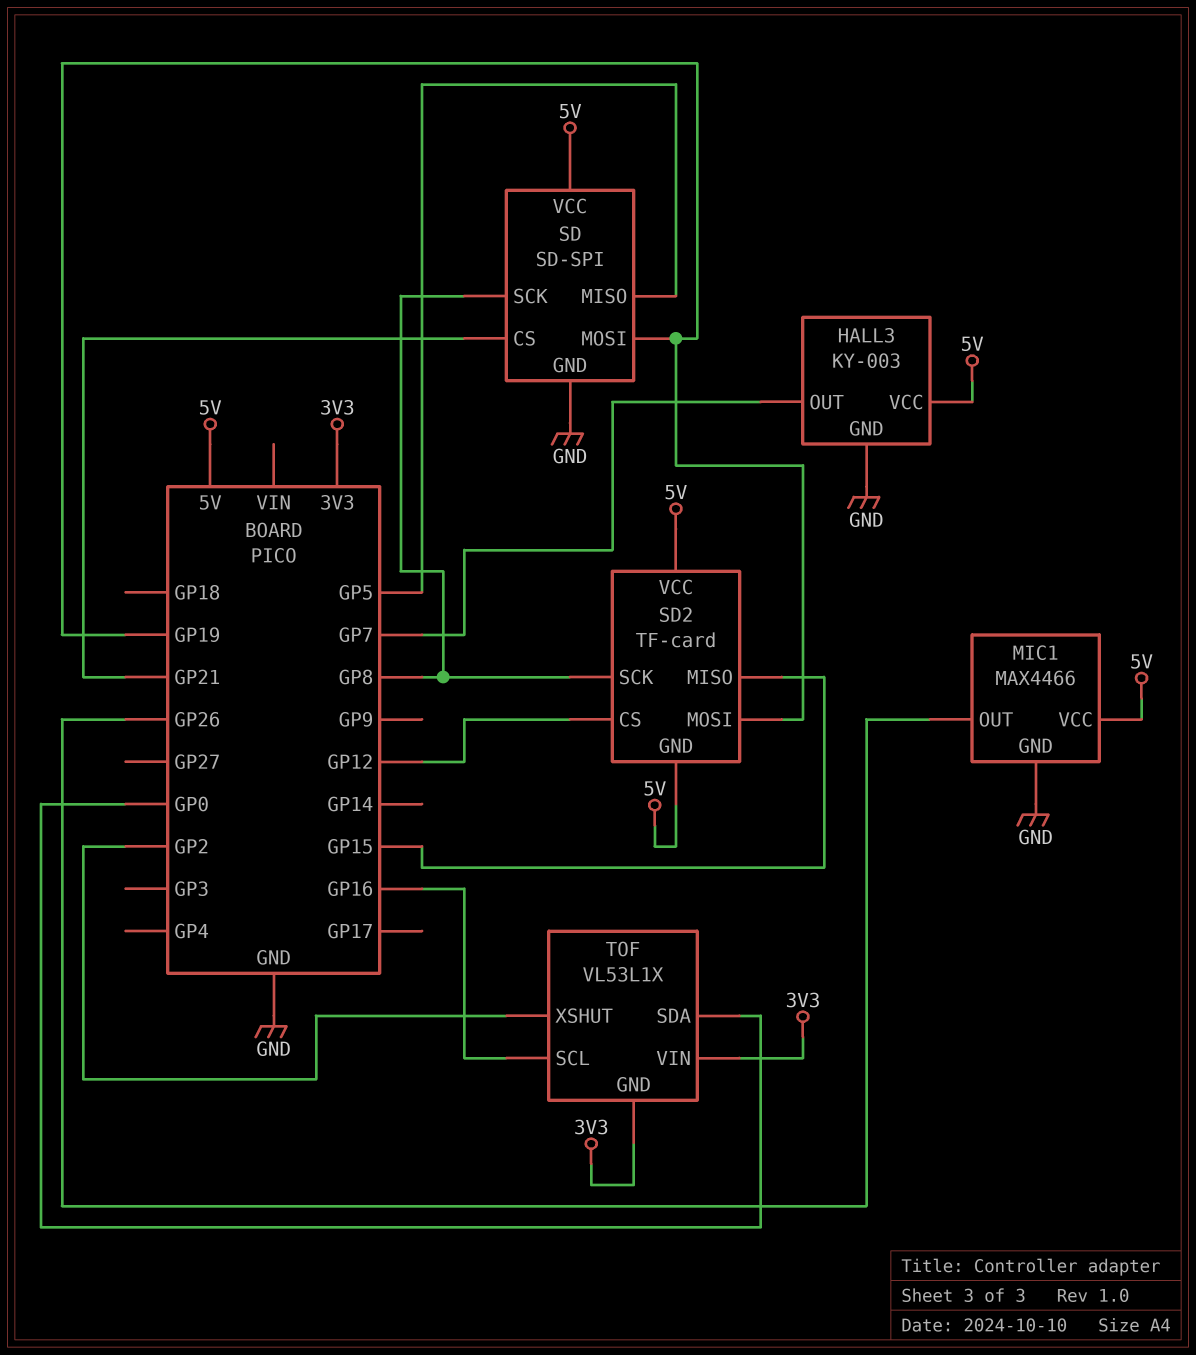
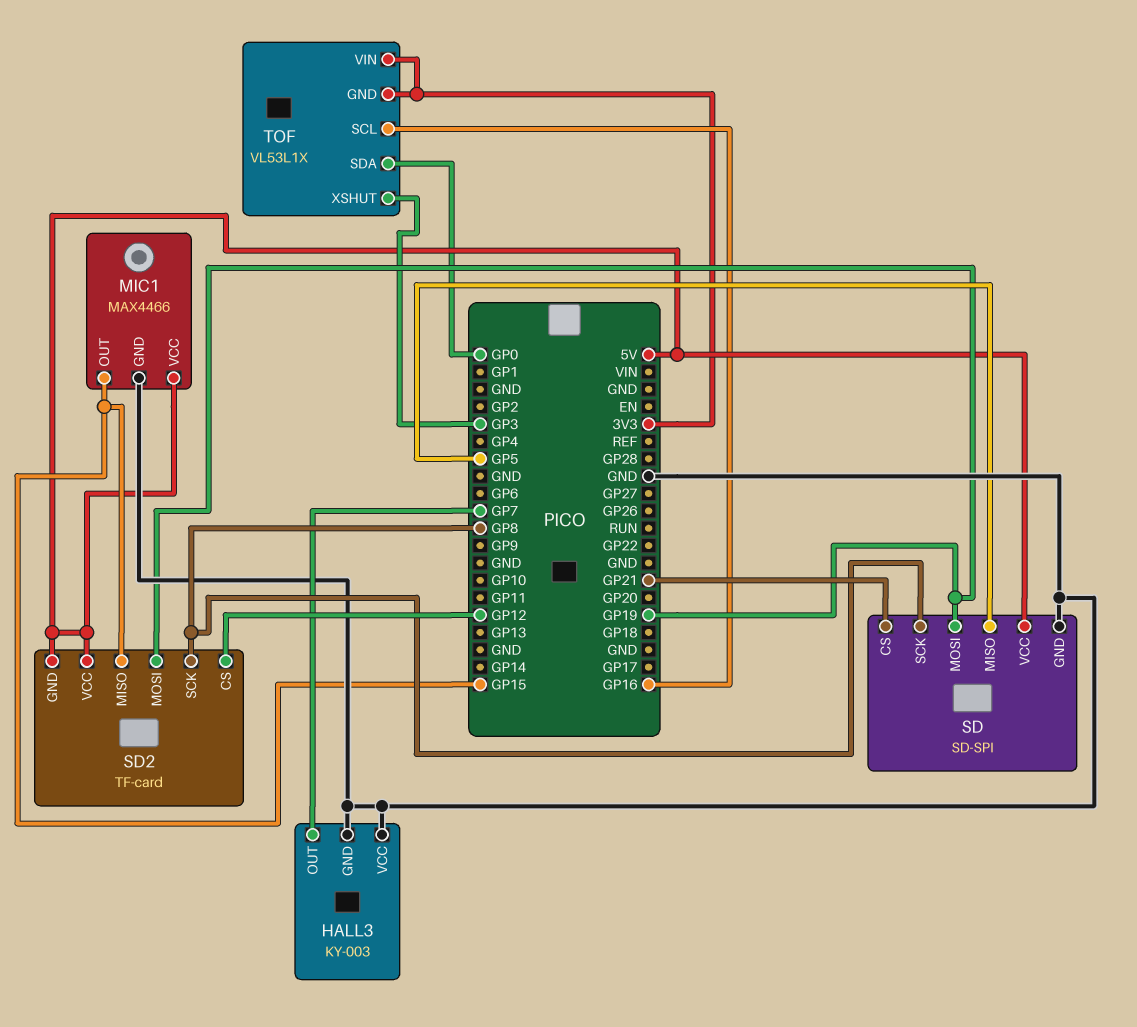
HALL3 pin VCC: 5V -> GND
MIC1 pin OUT: GP26 -> GP15
TOF pin XSHUT: GP2 -> GP3

